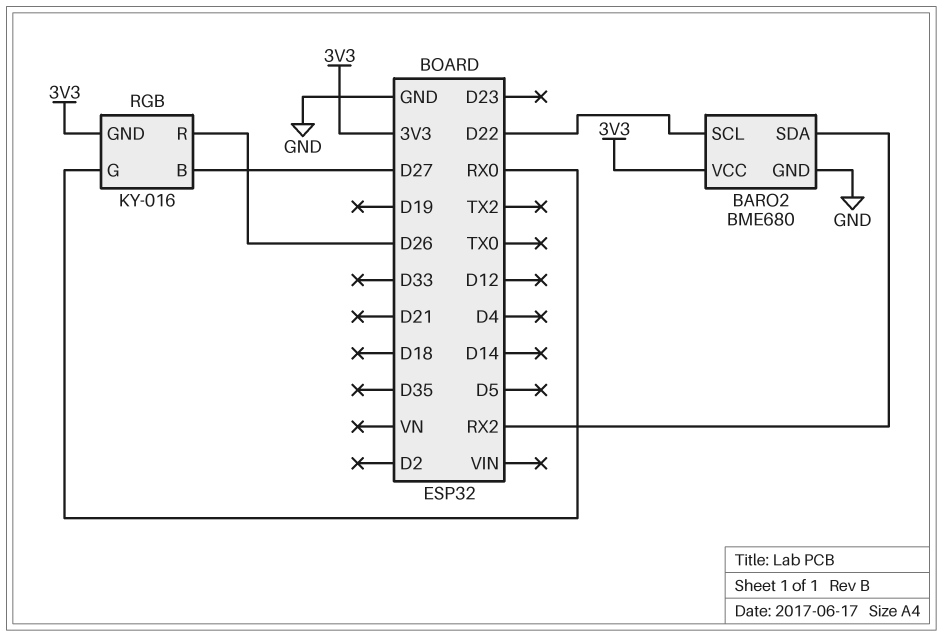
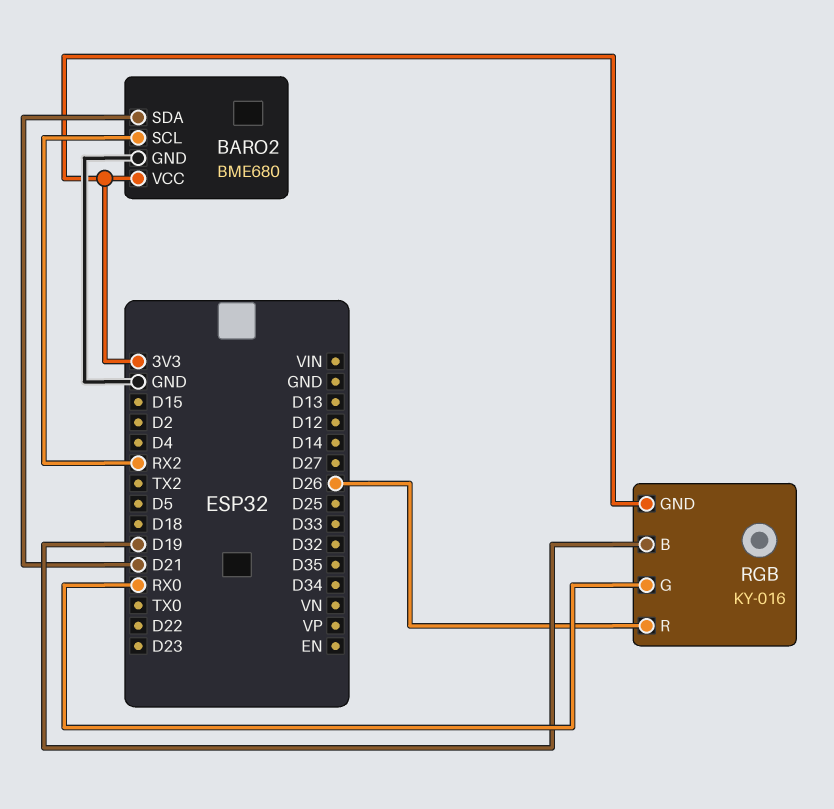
BARO2 pin SCL: D22 -> RX2
BARO2 pin SDA: RX2 -> D21
RGB pin B: D27 -> D19

